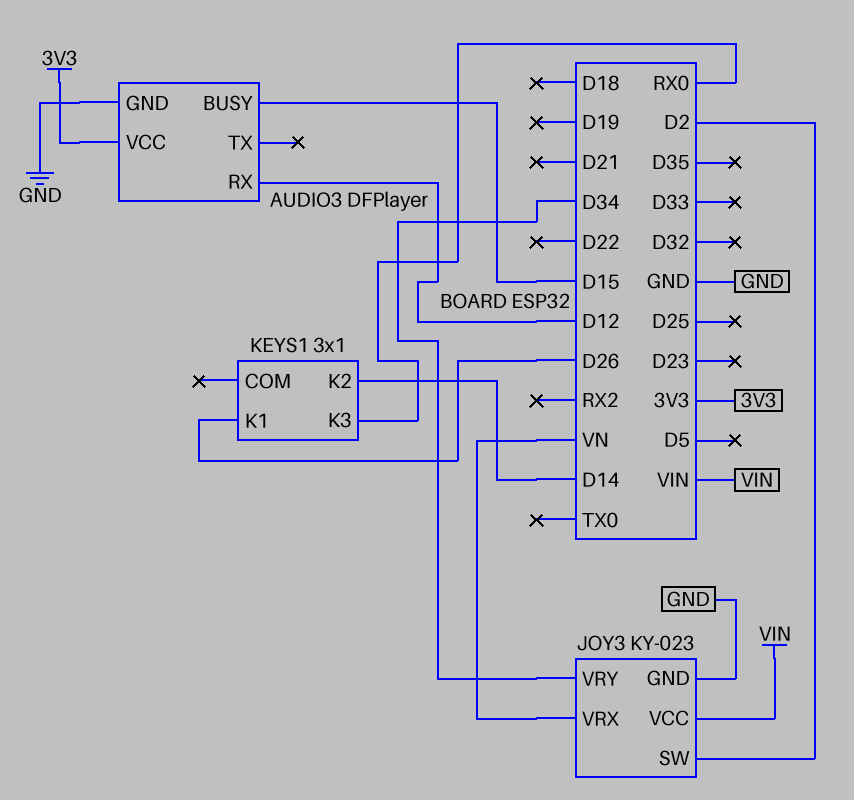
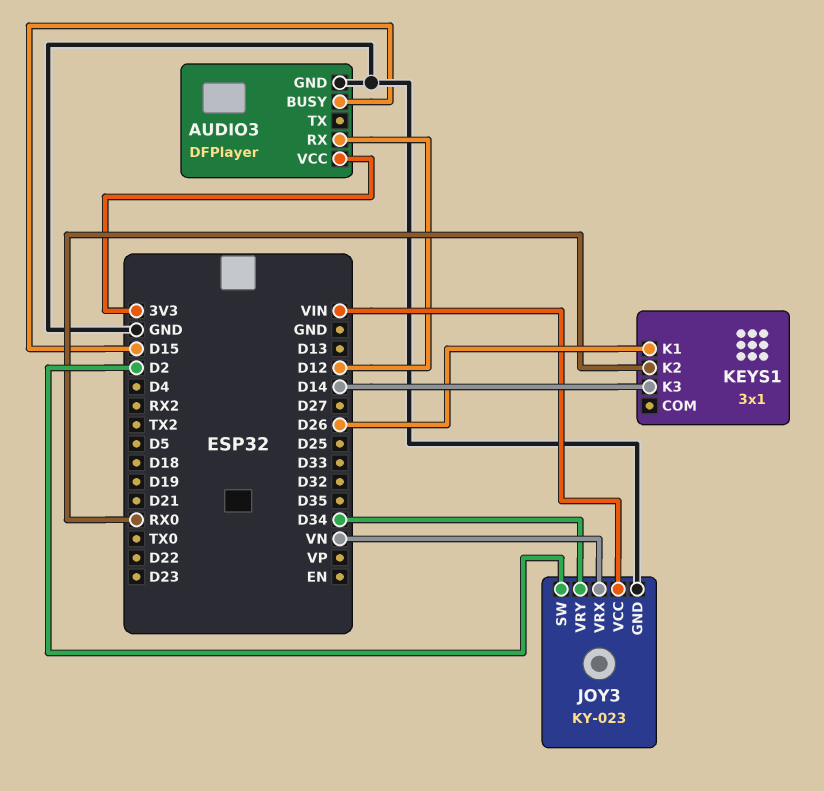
KEYS1 pin K2: D14 -> RX0
KEYS1 pin K3: RX0 -> D14

